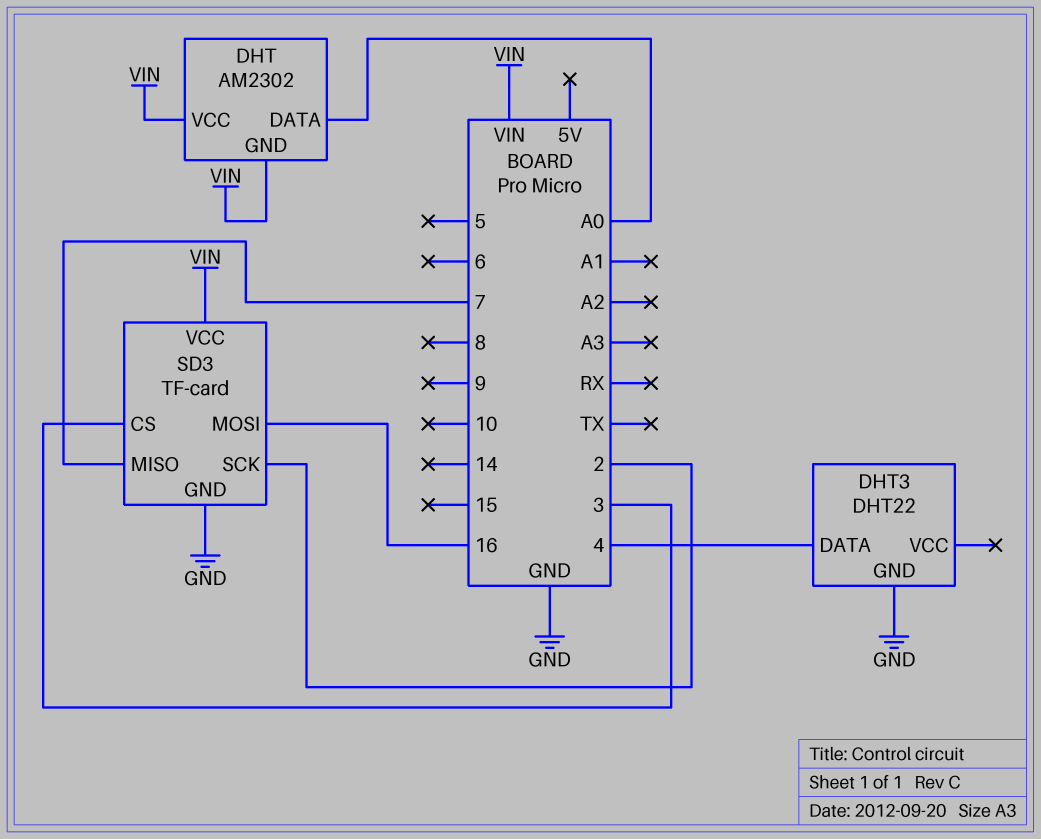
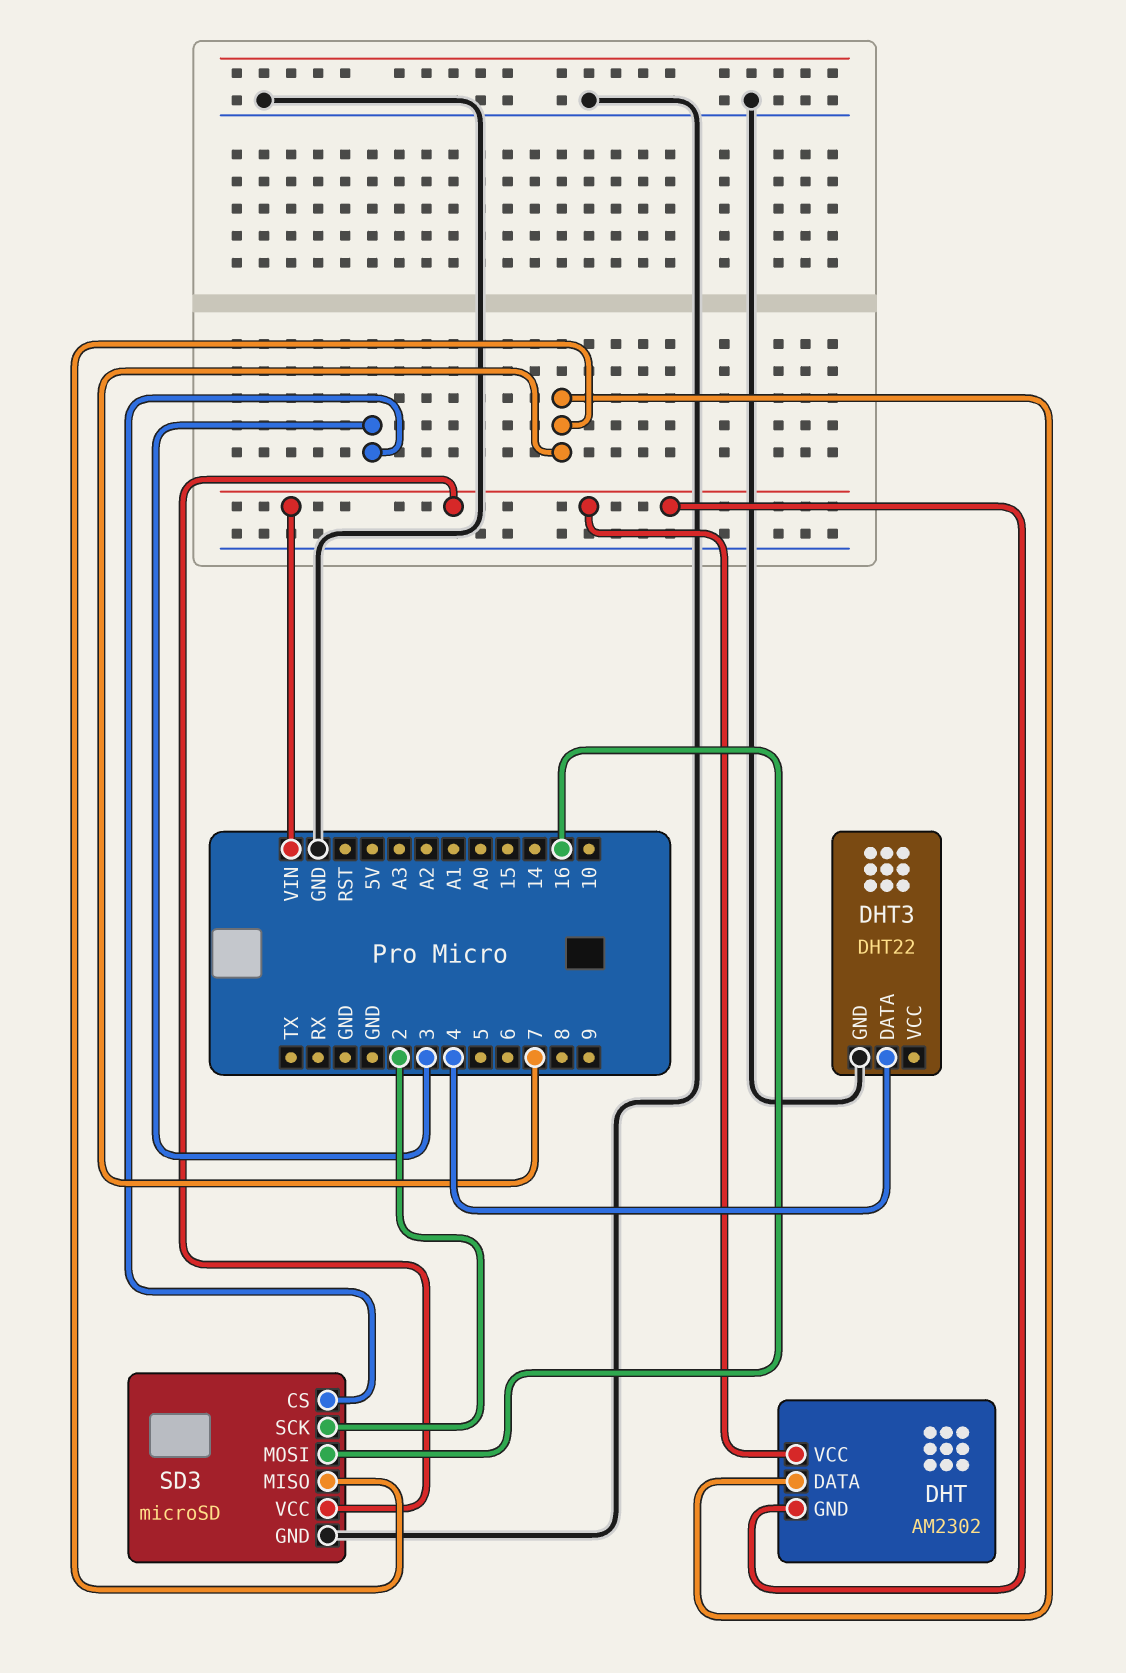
DHT pin DATA: A0 -> 7
SD3: TF-card -> microSD

